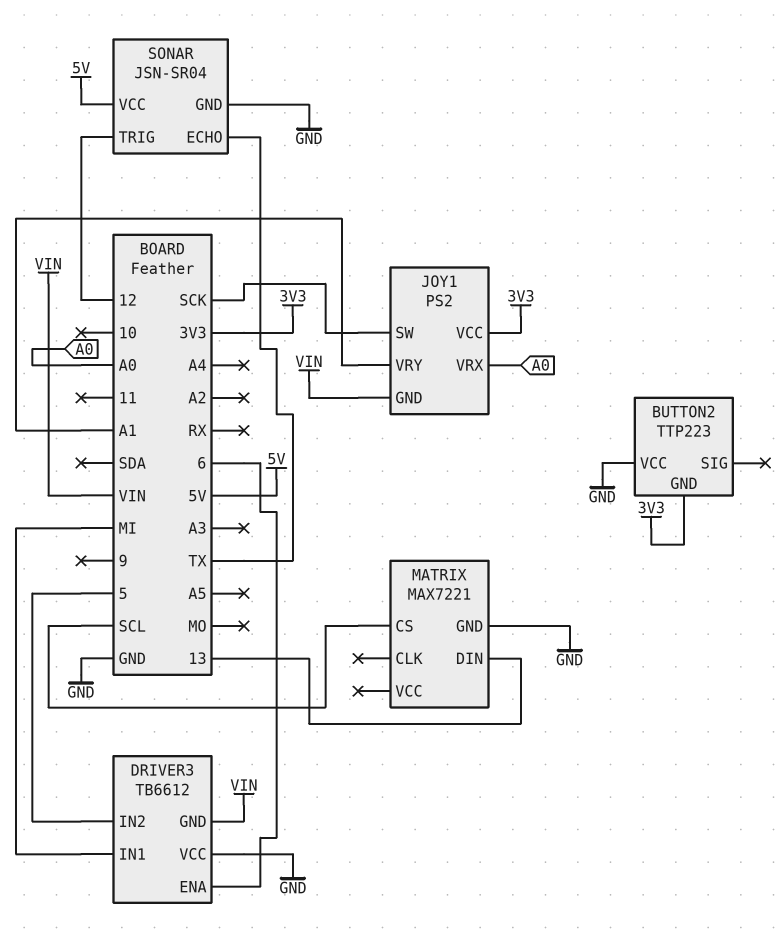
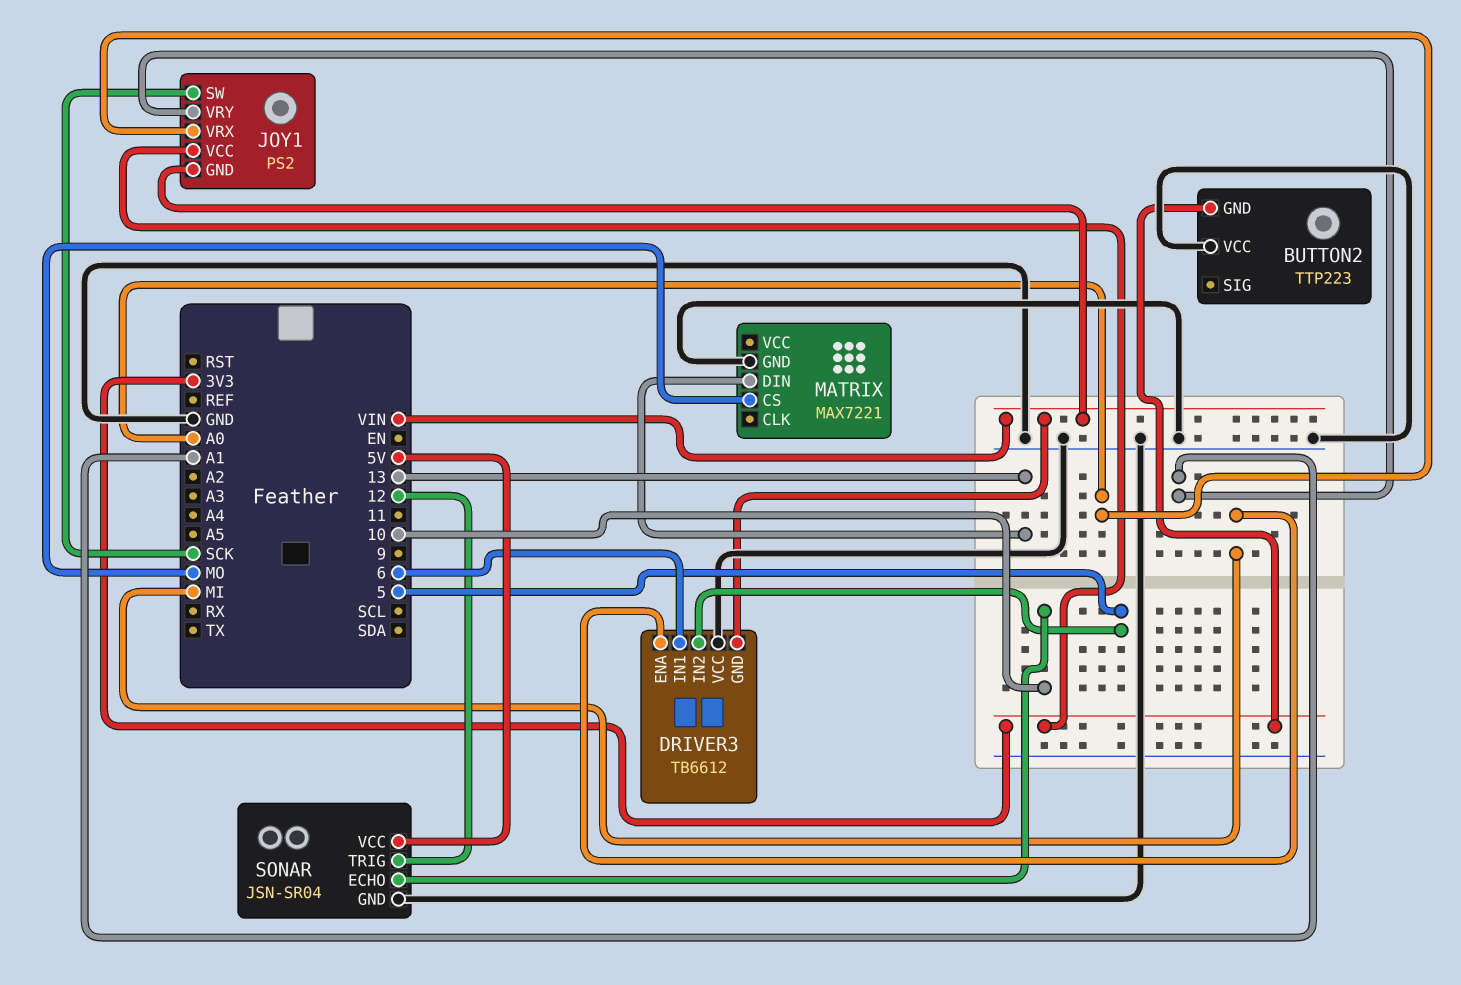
DRIVER3 pin ENA: 6 -> MI
DRIVER3 pin IN1: MI -> 6
MATRIX pin CS: SCL -> MO
SONAR pin ECHO: TX -> 10

